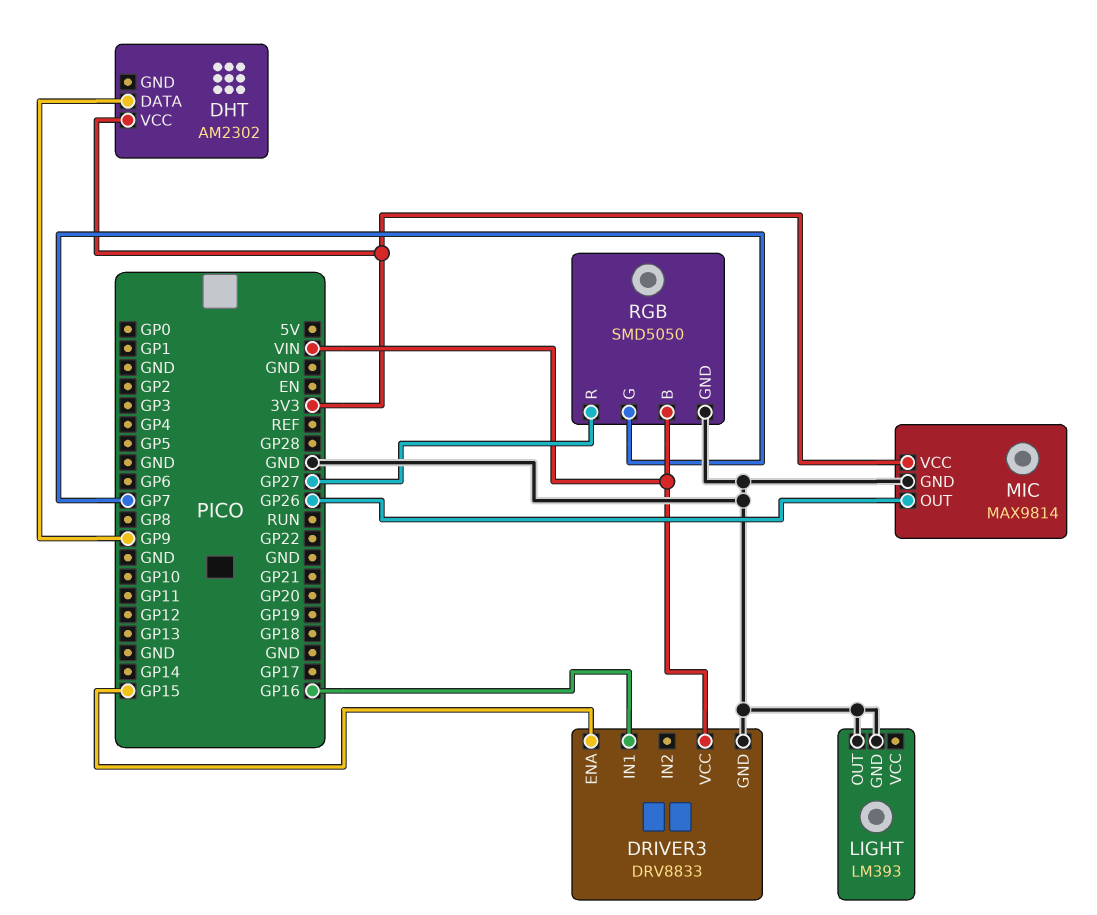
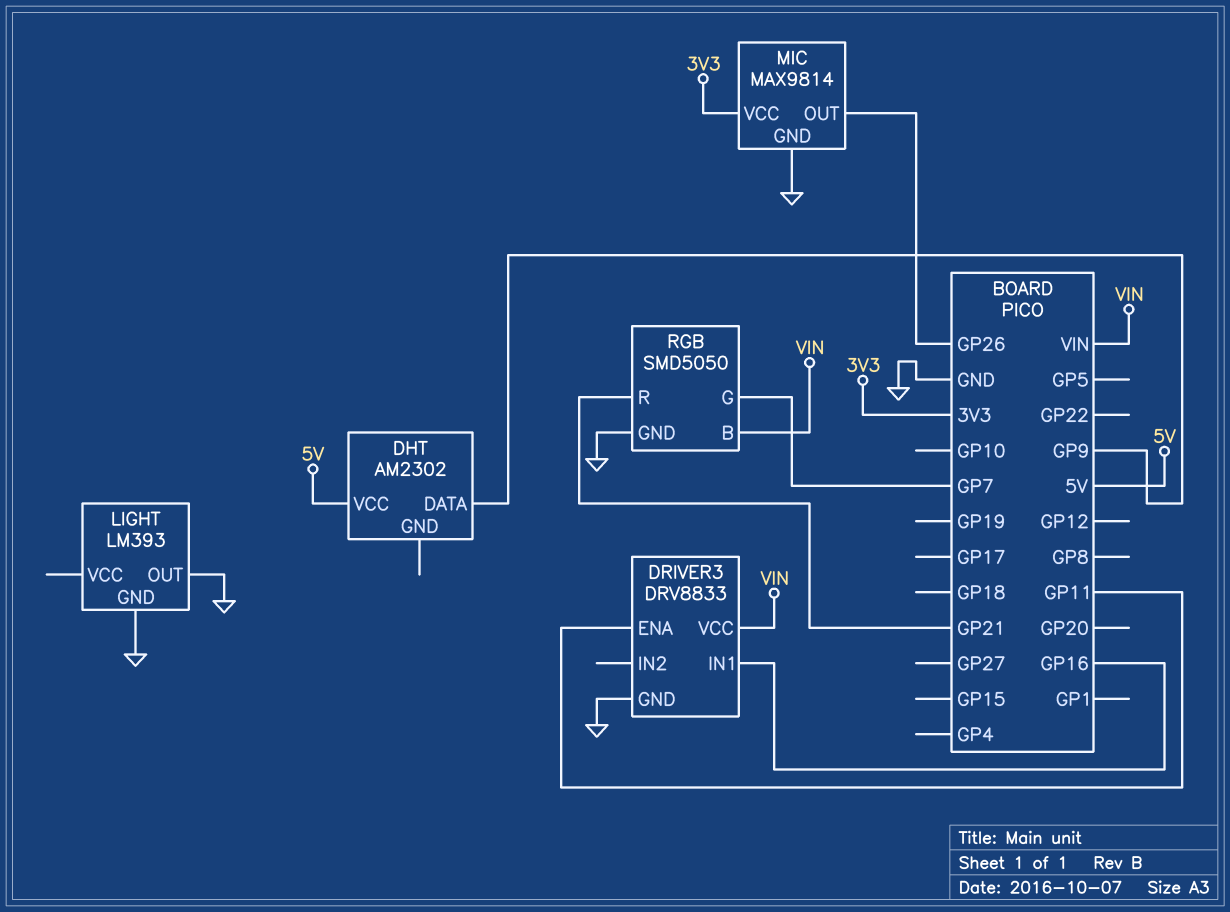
DHT pin VCC: 3V3 -> 5V
DRIVER3 pin ENA: GP15 -> GP11
RGB pin R: GP27 -> GP21

